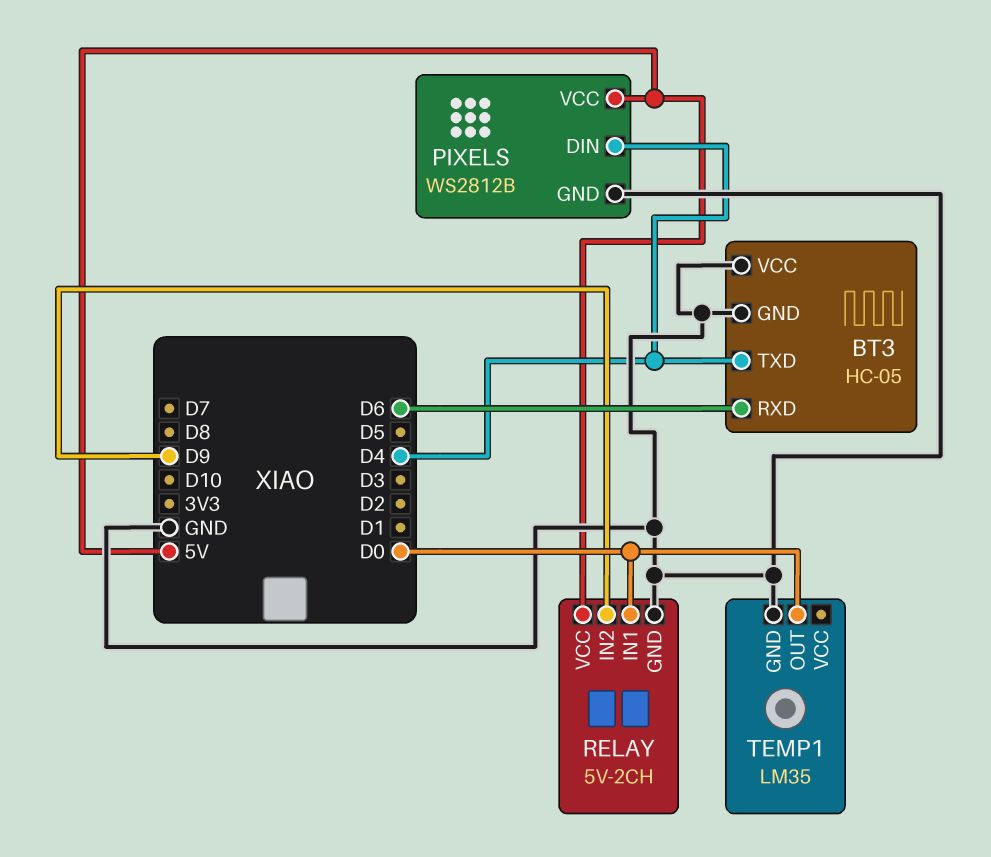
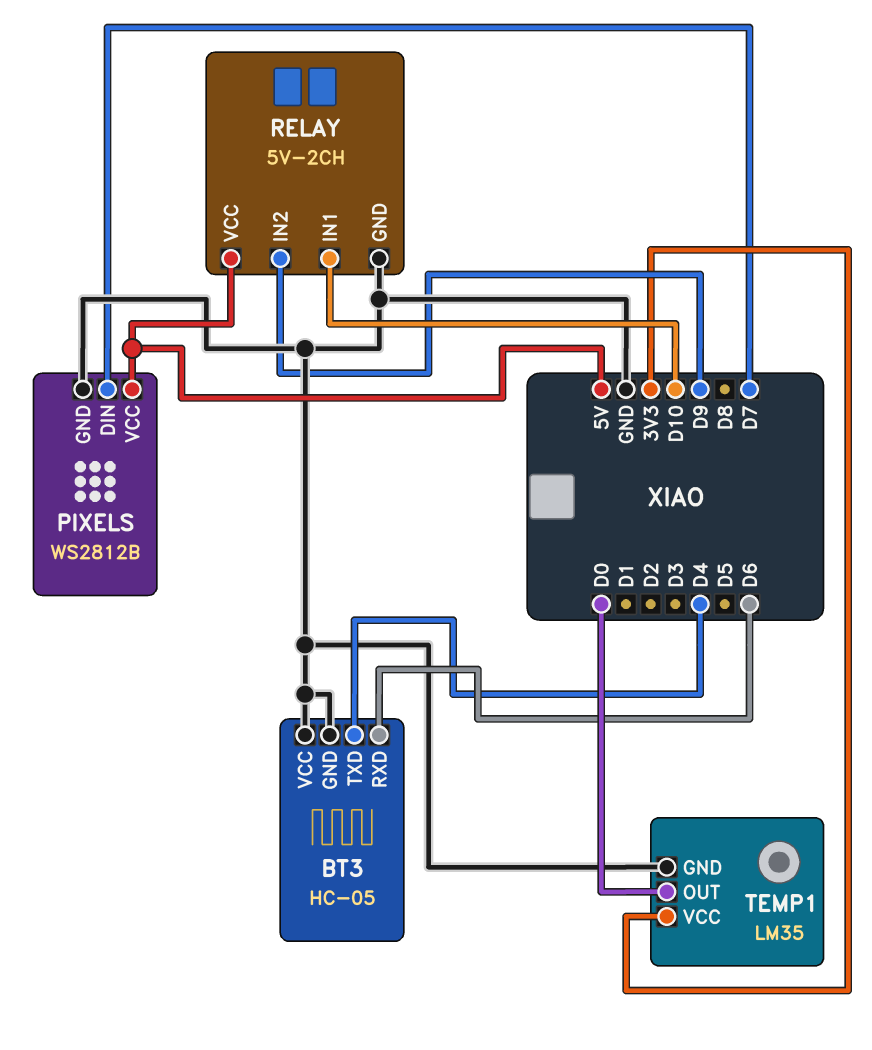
PIXELS pin DIN: D4 -> D7
RELAY pin IN1: D0 -> D10
TEMP1 pin VCC: none -> 3V3

